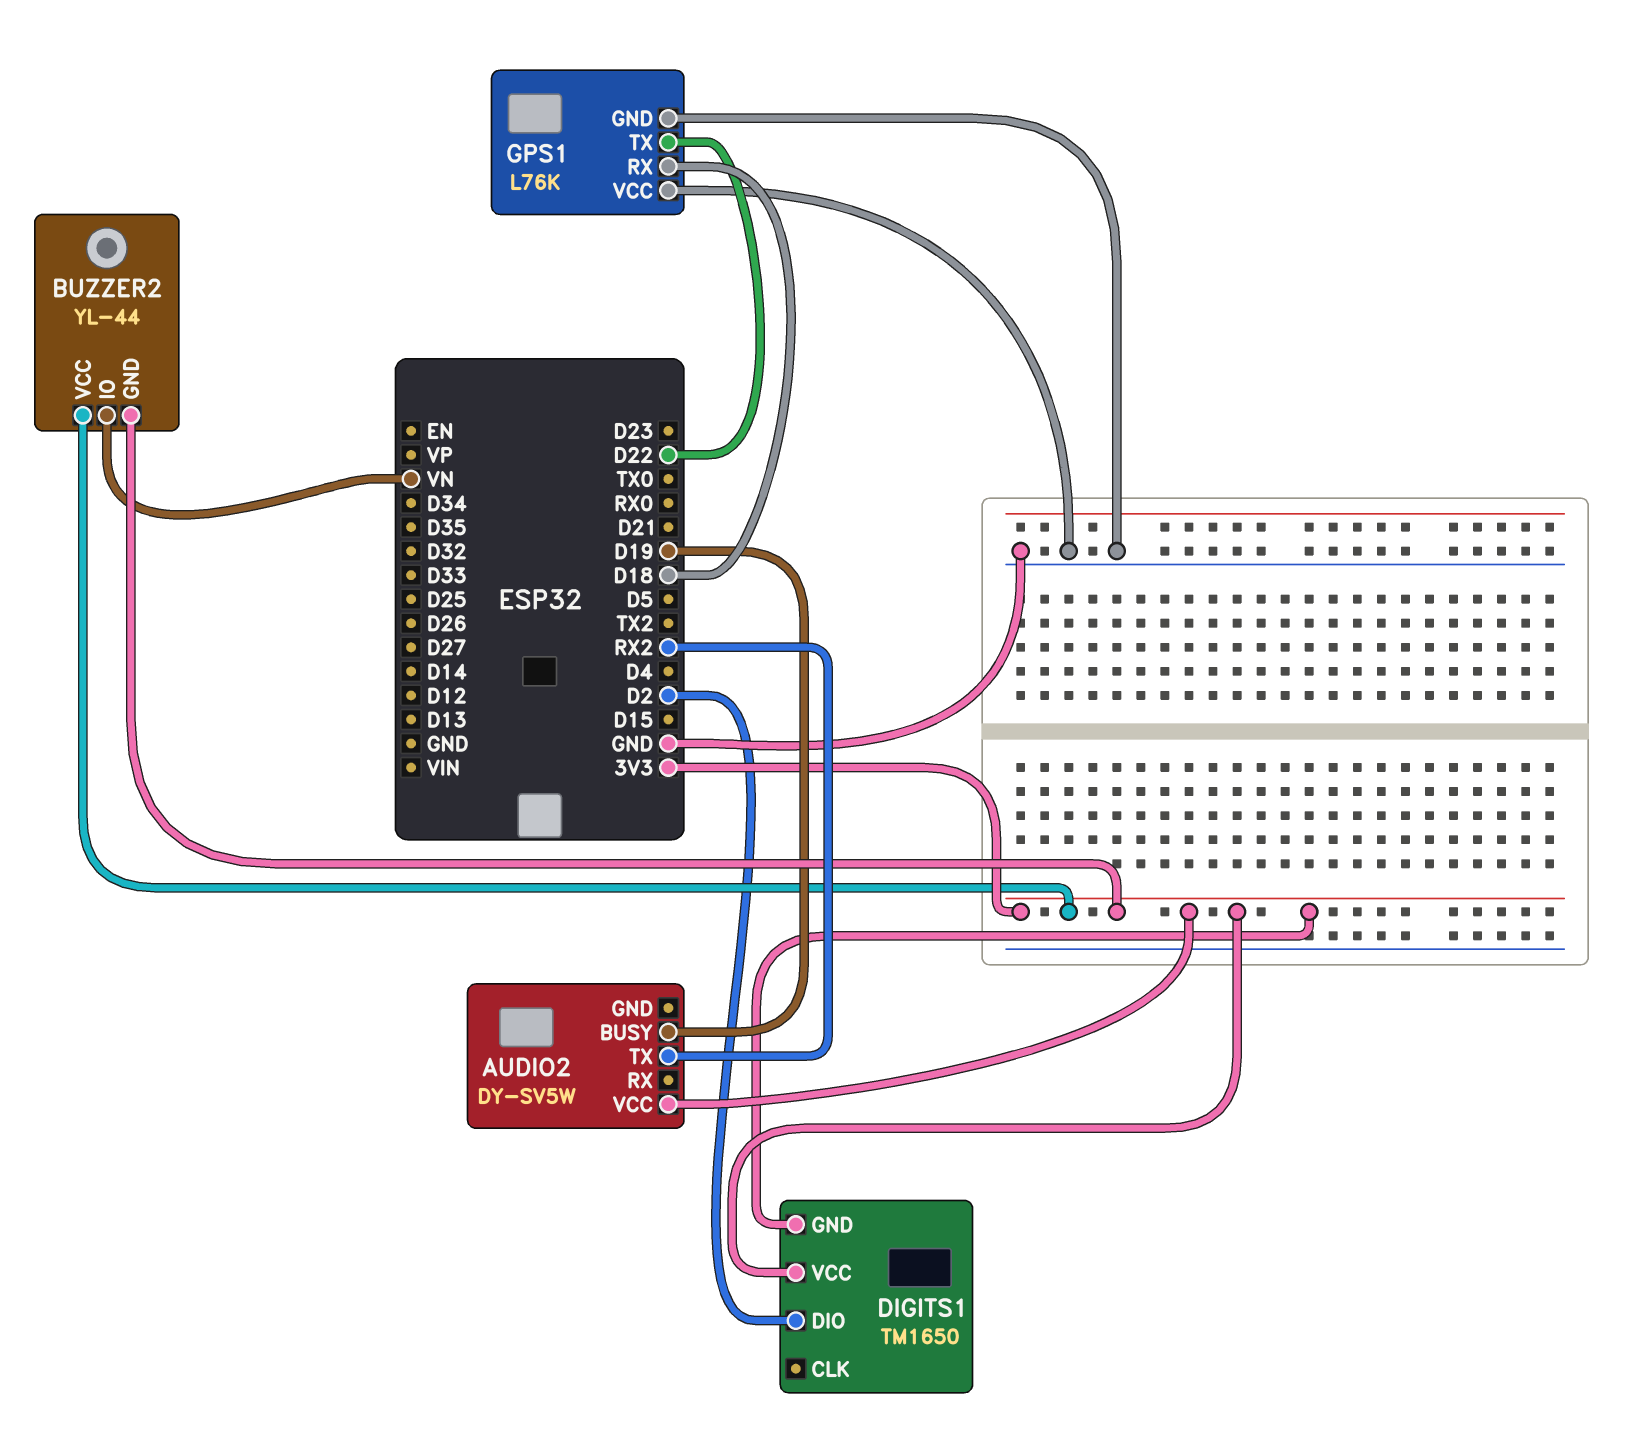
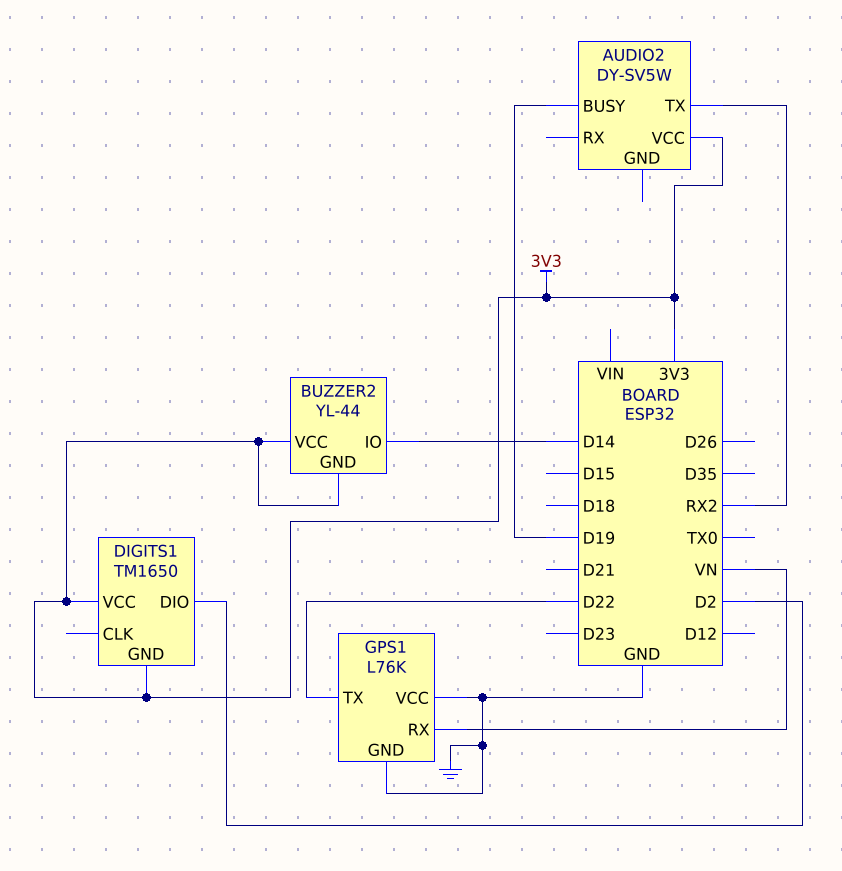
BUZZER2 pin IO: VN -> D14
GPS1 pin RX: D18 -> VN

